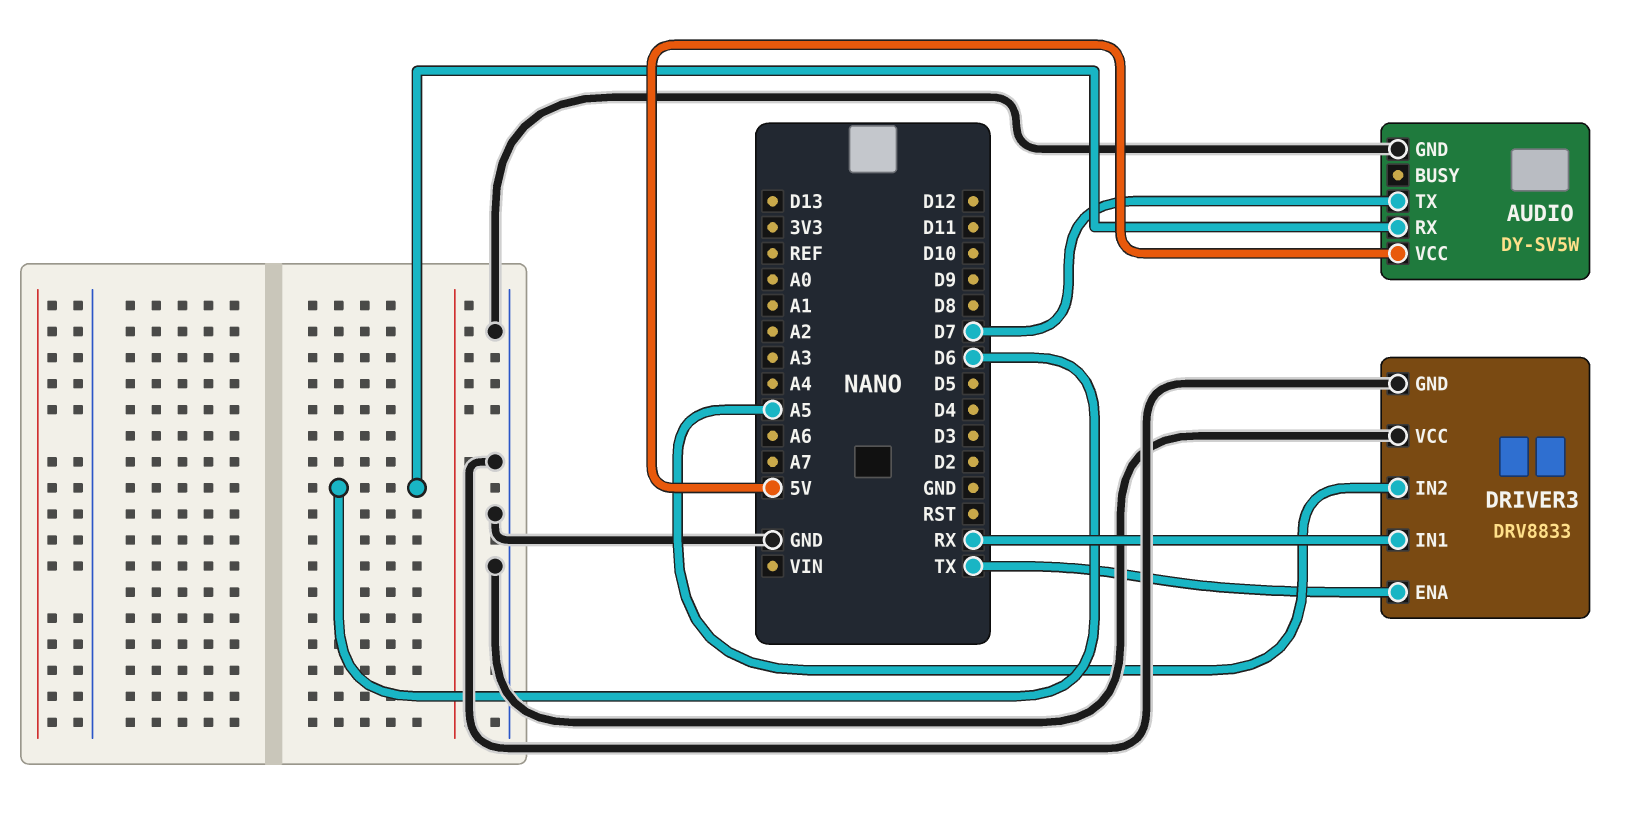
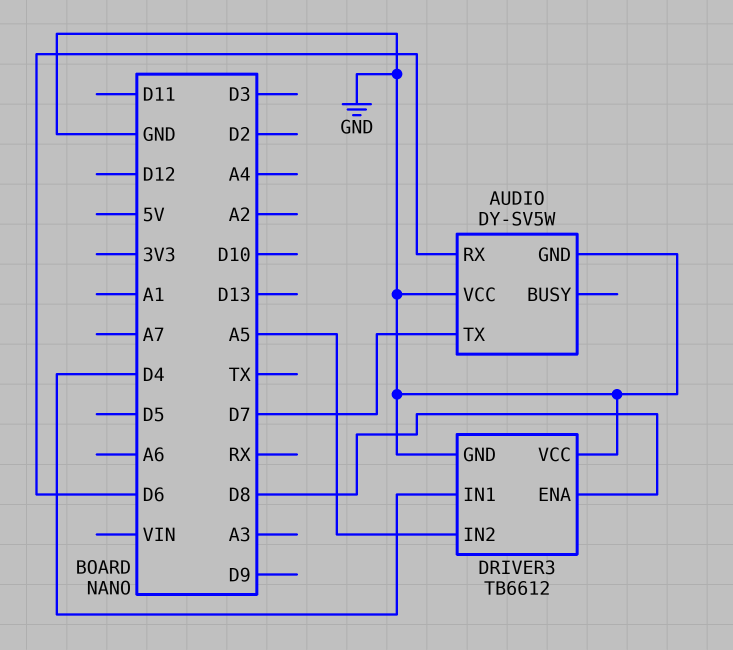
AUDIO pin VCC: 5V -> GND
DRIVER3: DRV8833 -> TB6612
DRIVER3 pin ENA: TX -> D8
DRIVER3 pin IN1: RX -> D4

